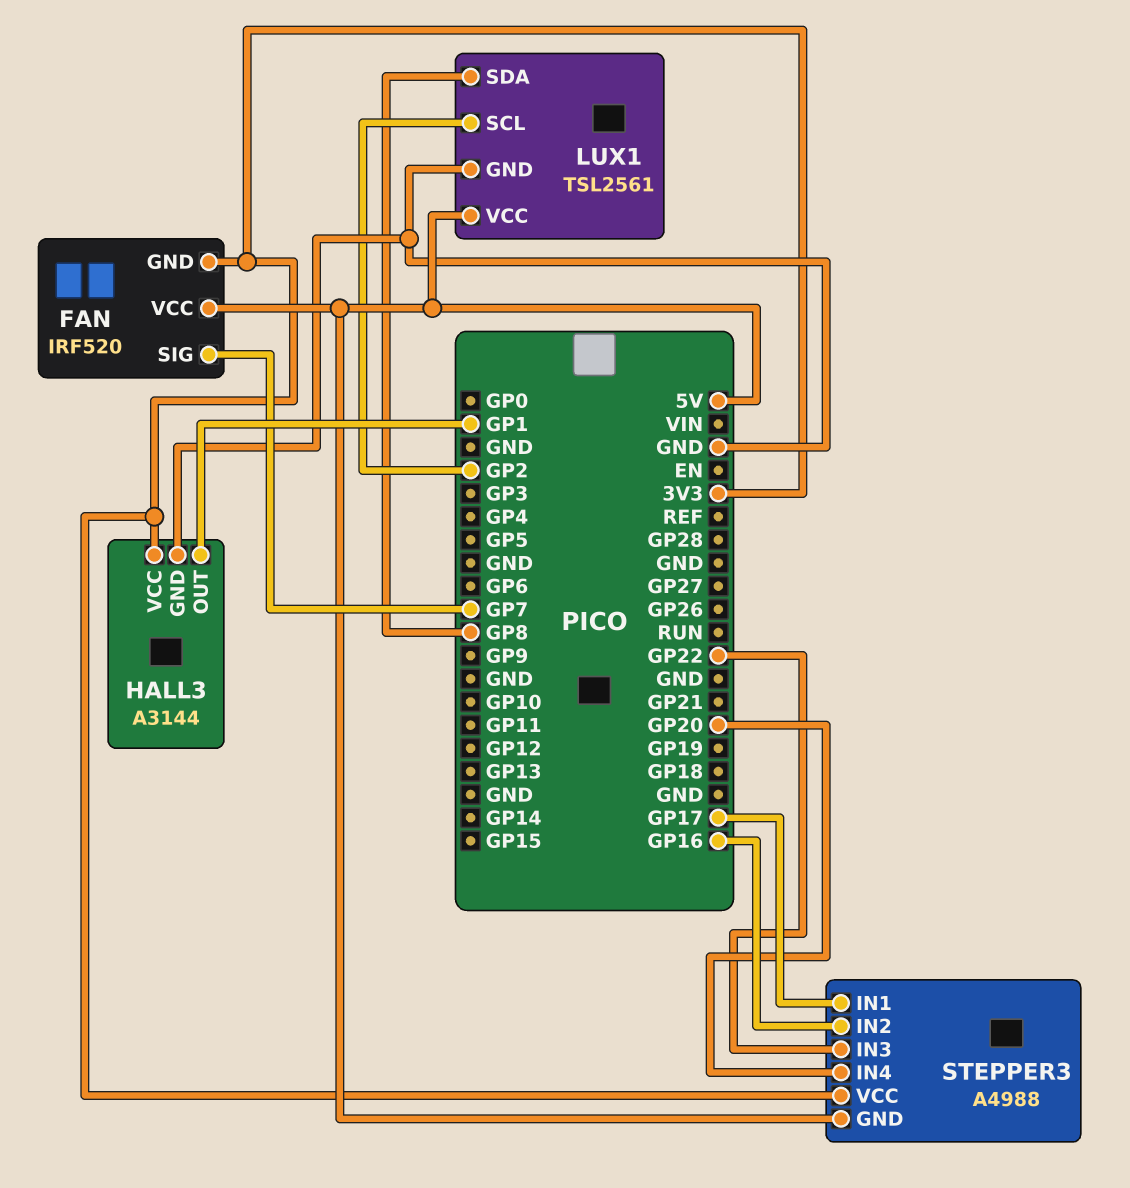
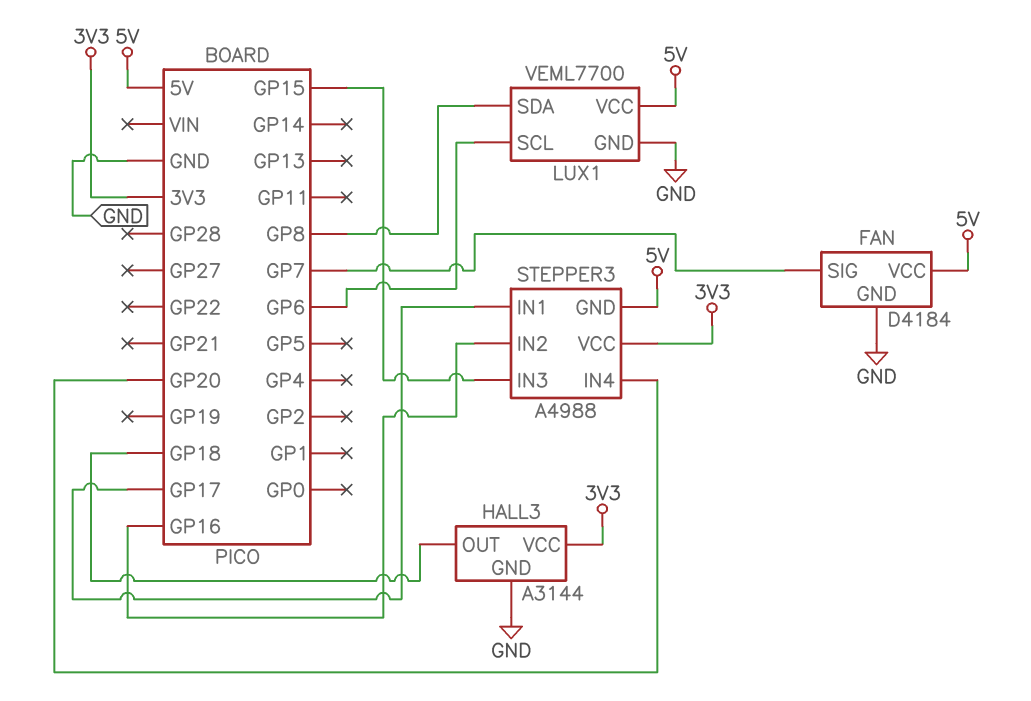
FAN: IRF520 -> D4184
FAN pin GND: 3V3 -> GND
HALL3 pin OUT: GP1 -> GP18
LUX1: TSL2561 -> VEML7700
LUX1 pin SCL: GP2 -> GP6
STEPPER3 pin IN3: GP22 -> GP15

